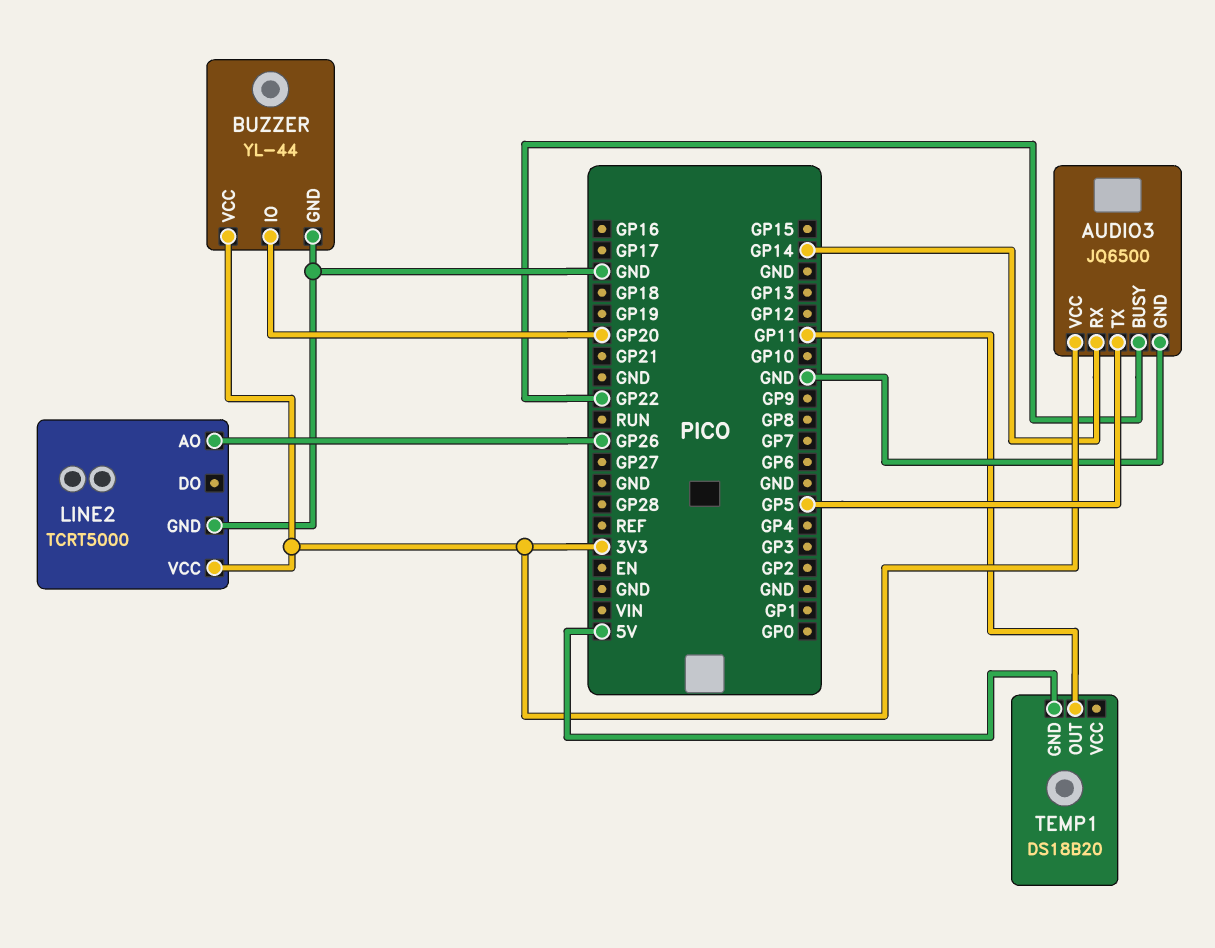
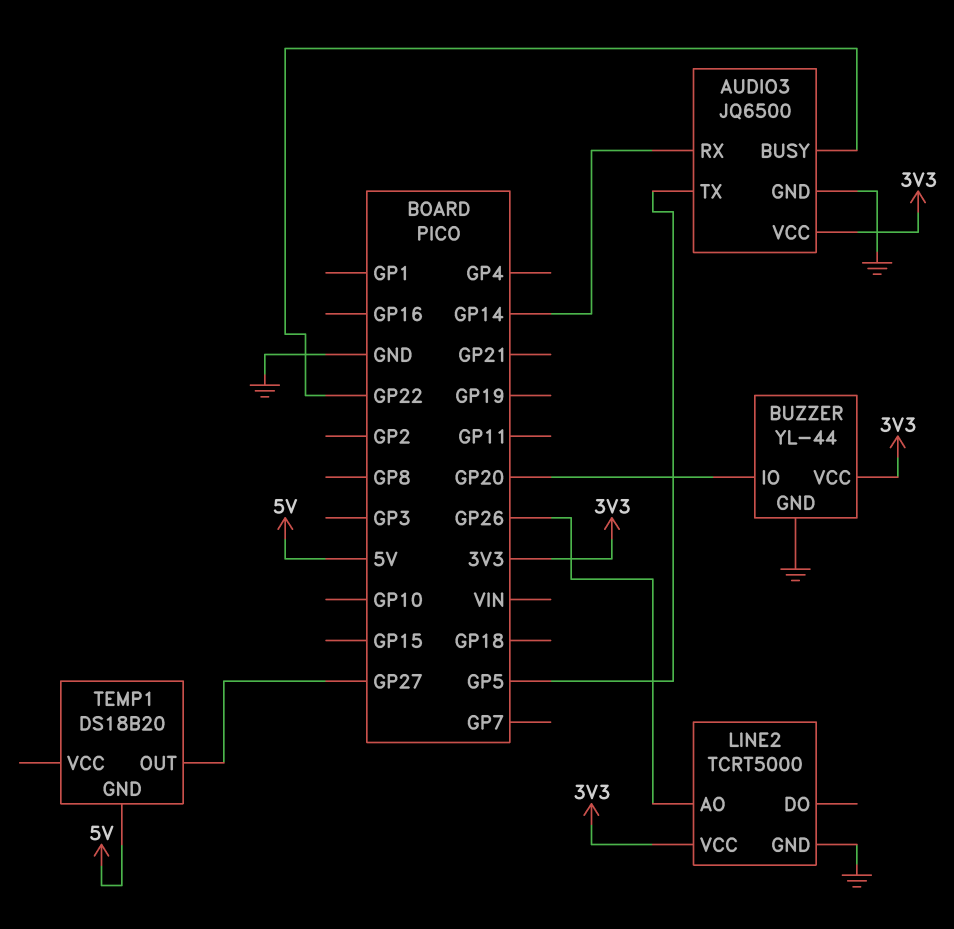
TEMP1 pin OUT: GP11 -> GP27

